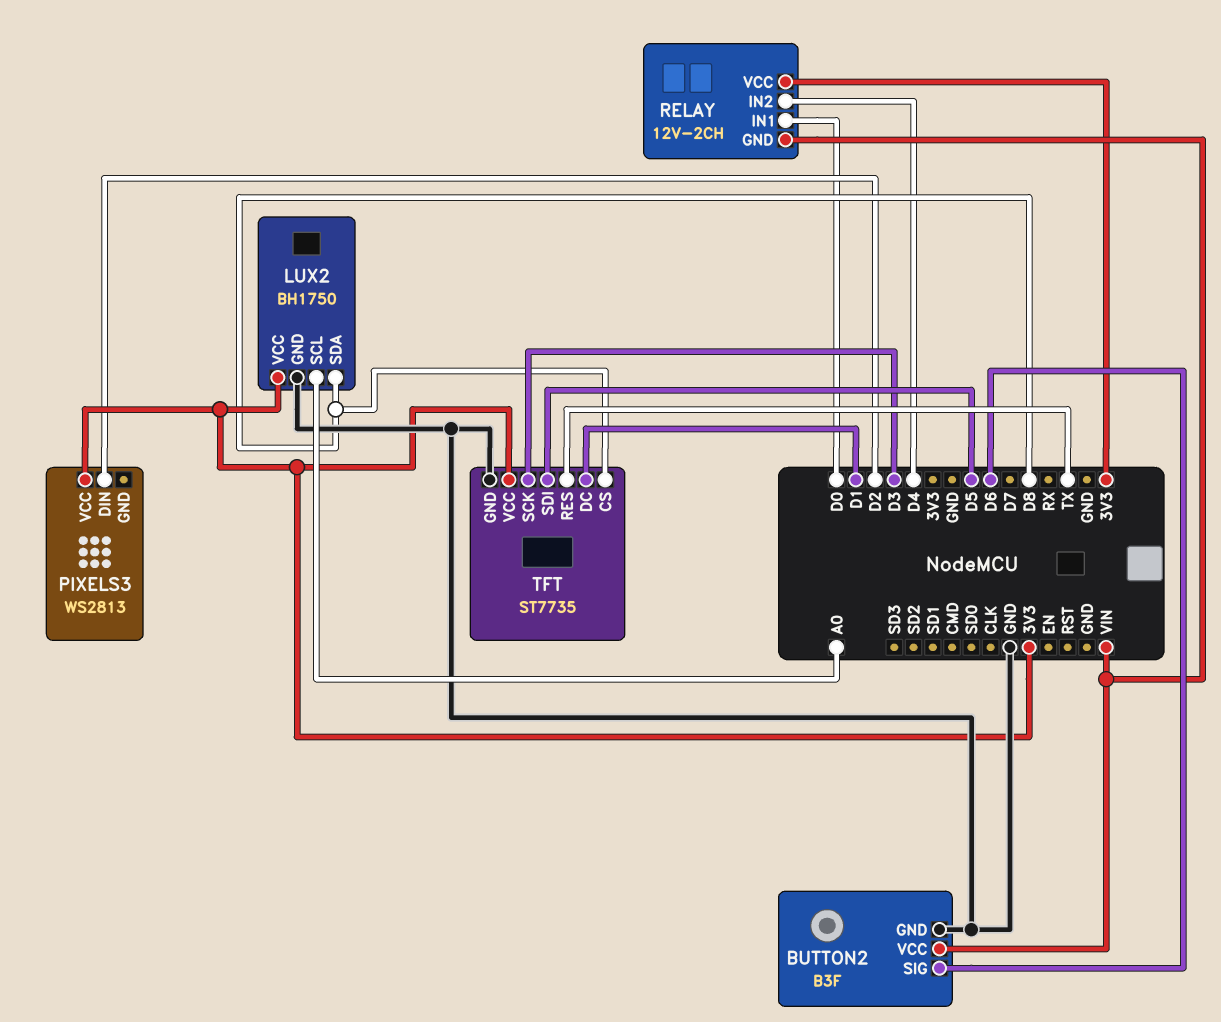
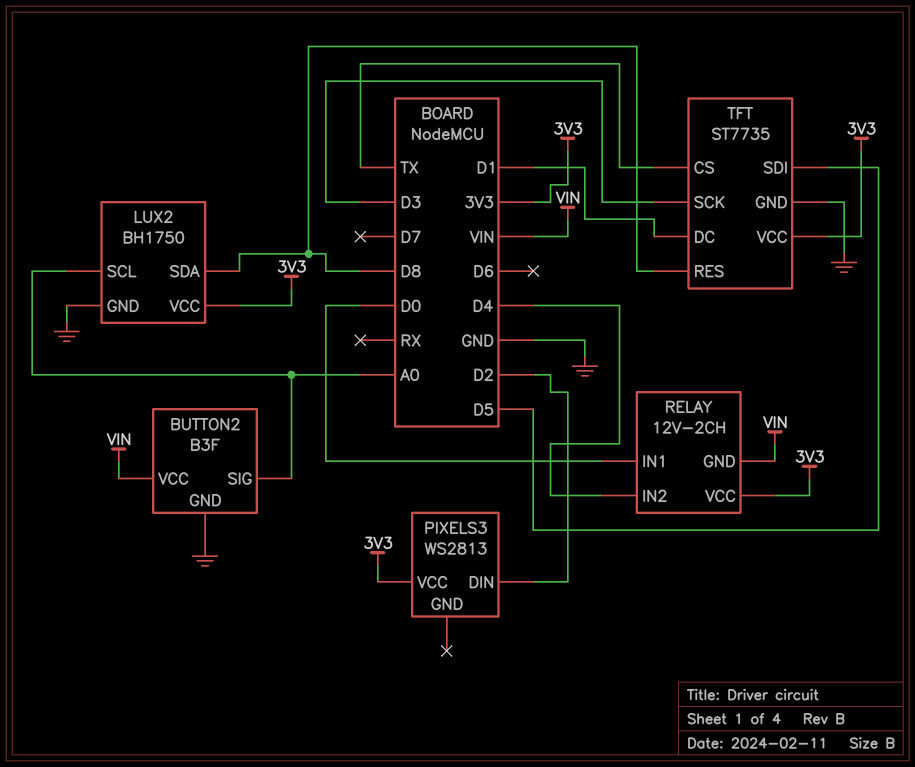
BUTTON2 pin SIG: D6 -> A0
TFT pin CS: D8 -> TX
TFT pin RES: TX -> D8

